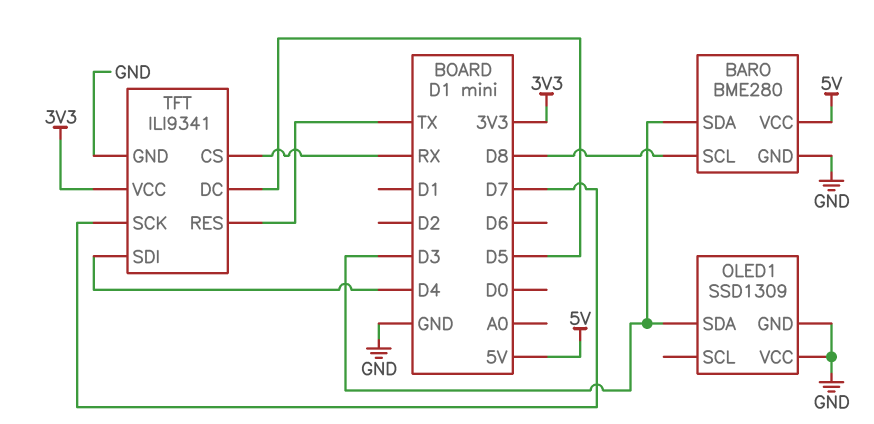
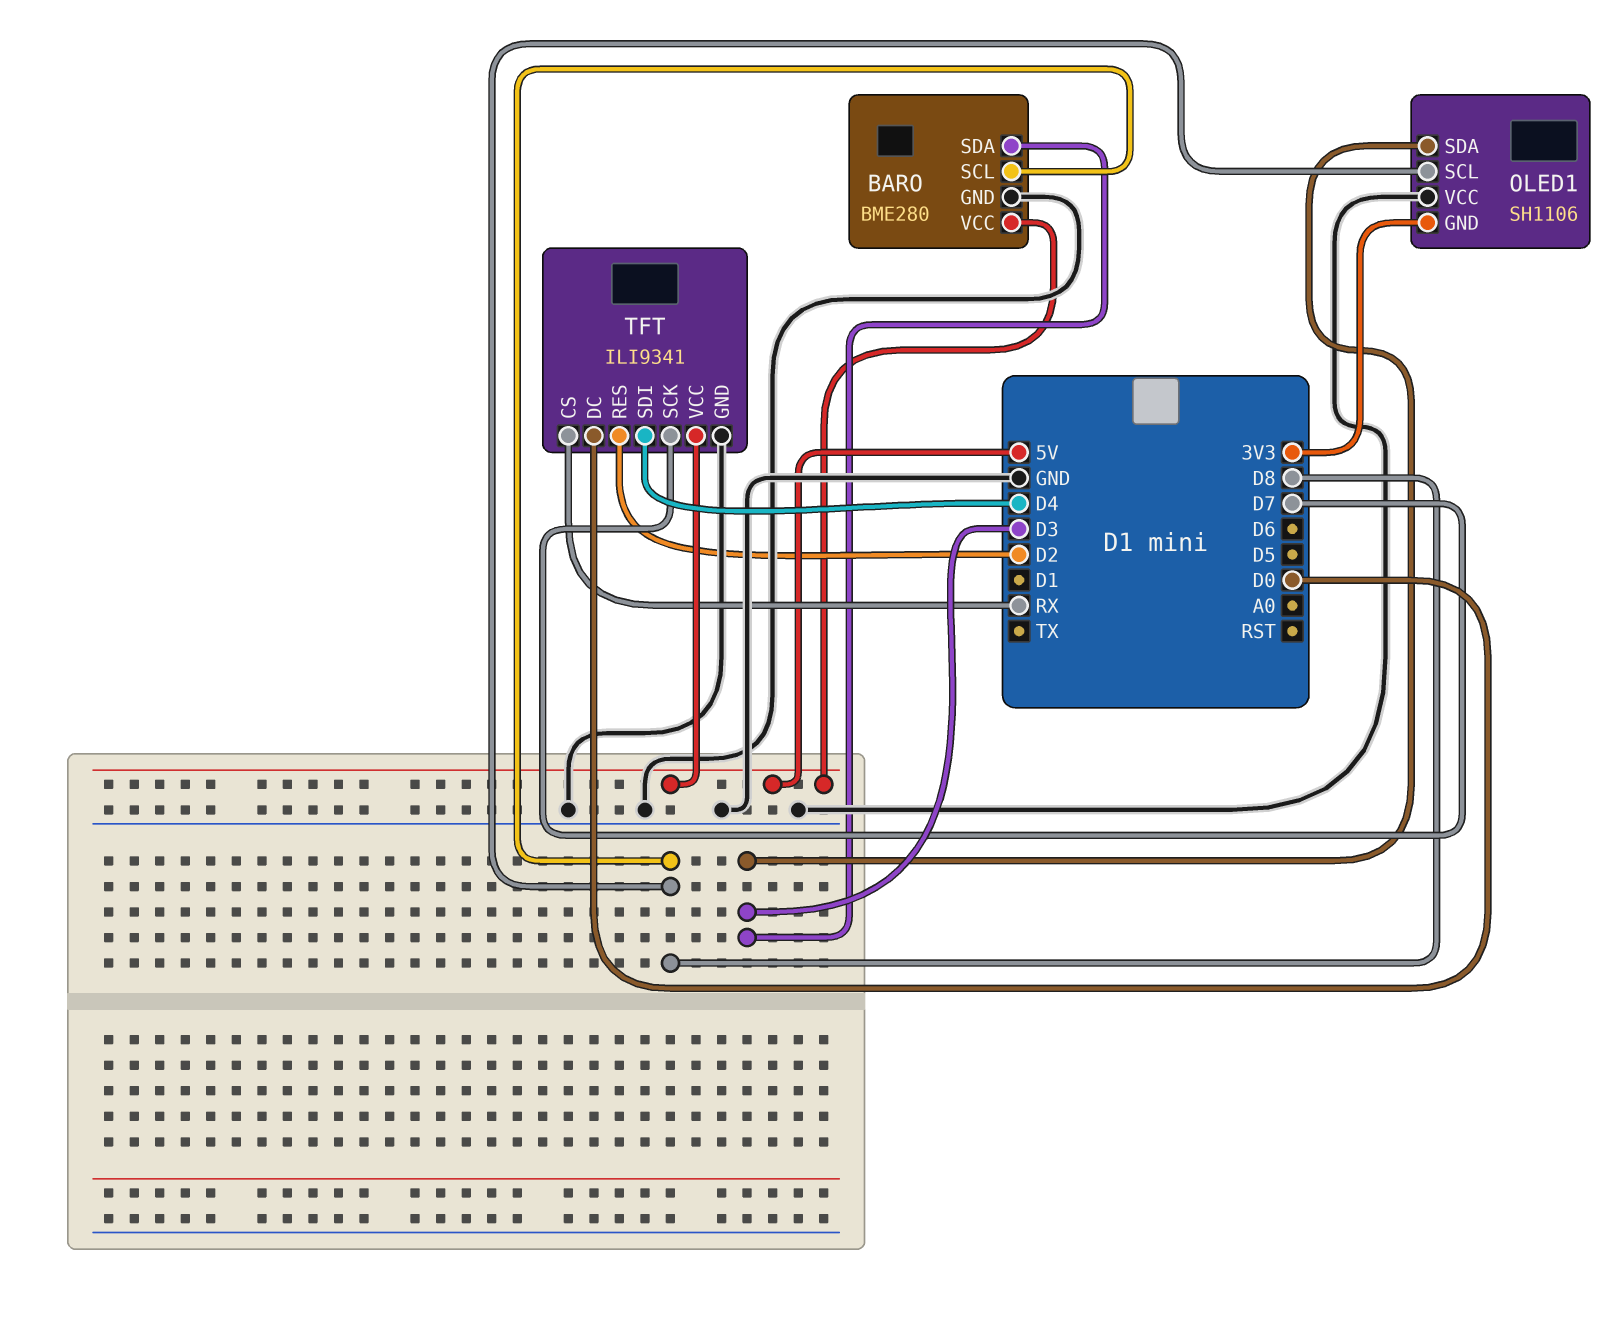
OLED1: SSD1309 -> SH1106
OLED1 pin GND: GND -> 3V3
OLED1 pin SCL: none -> D8
TFT pin DC: D5 -> D0
TFT pin RES: TX -> D2
TFT pin VCC: 3V3 -> 5V

